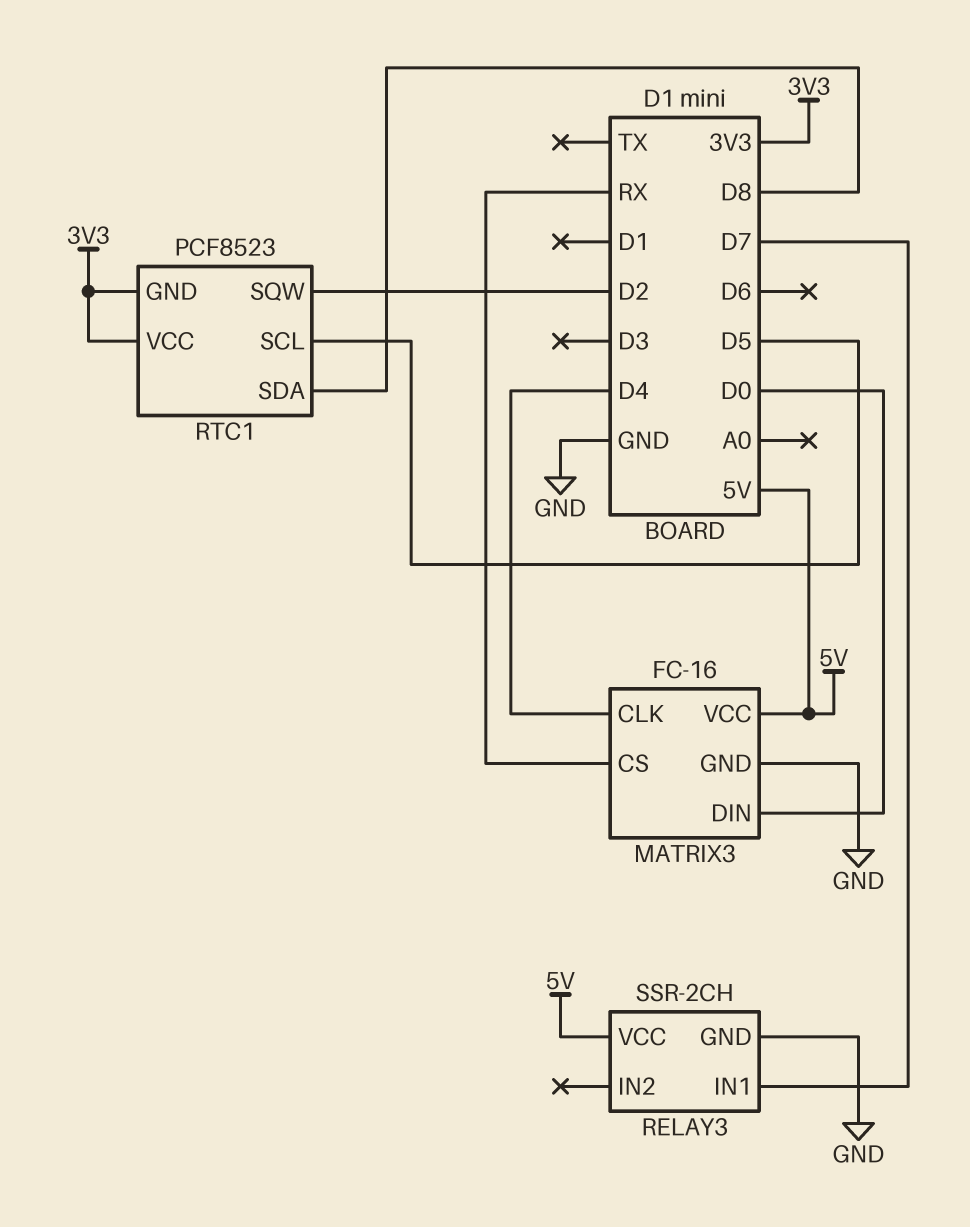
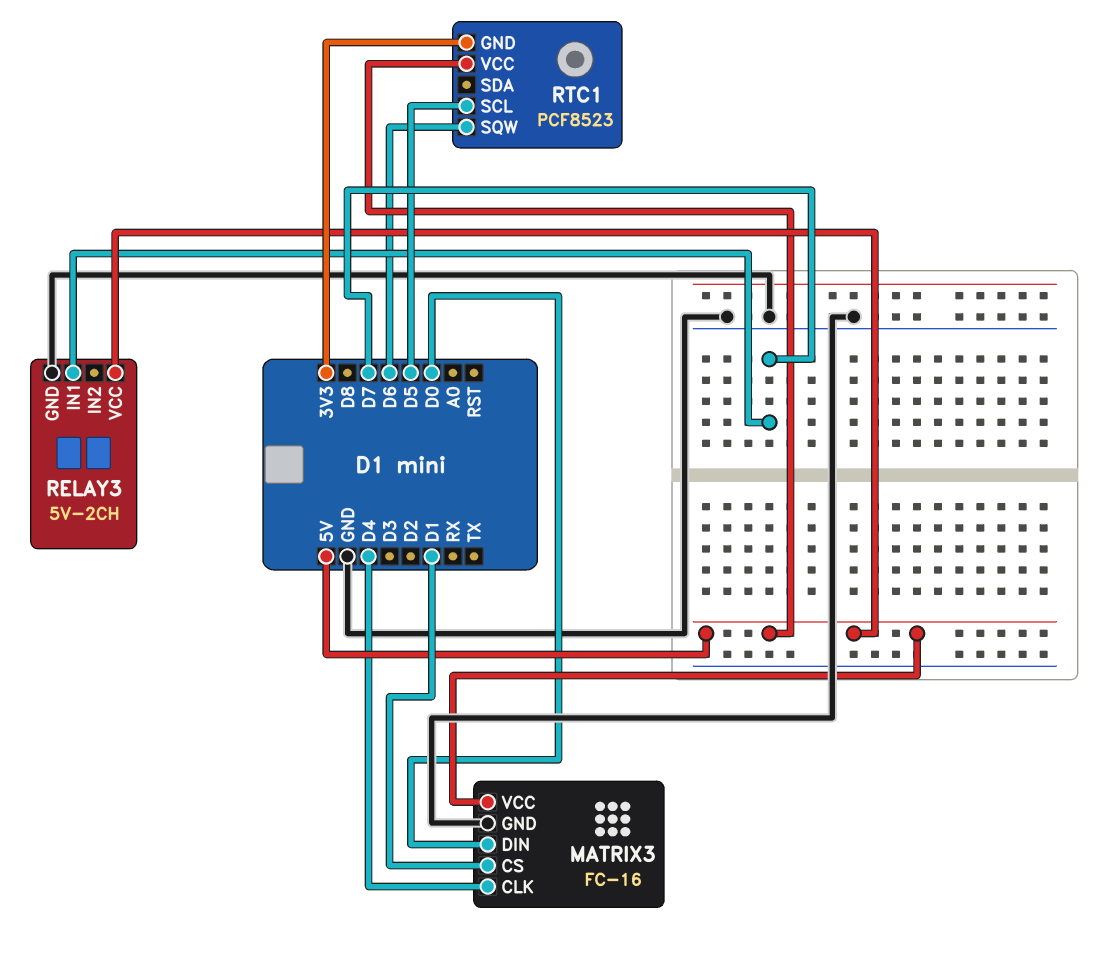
MATRIX3 pin CS: RX -> D1
RELAY3: SSR-2CH -> 5V-2CH
RTC1 pin SDA: D8 -> none
RTC1 pin SQW: D2 -> D6
RTC1 pin VCC: 3V3 -> 5V

